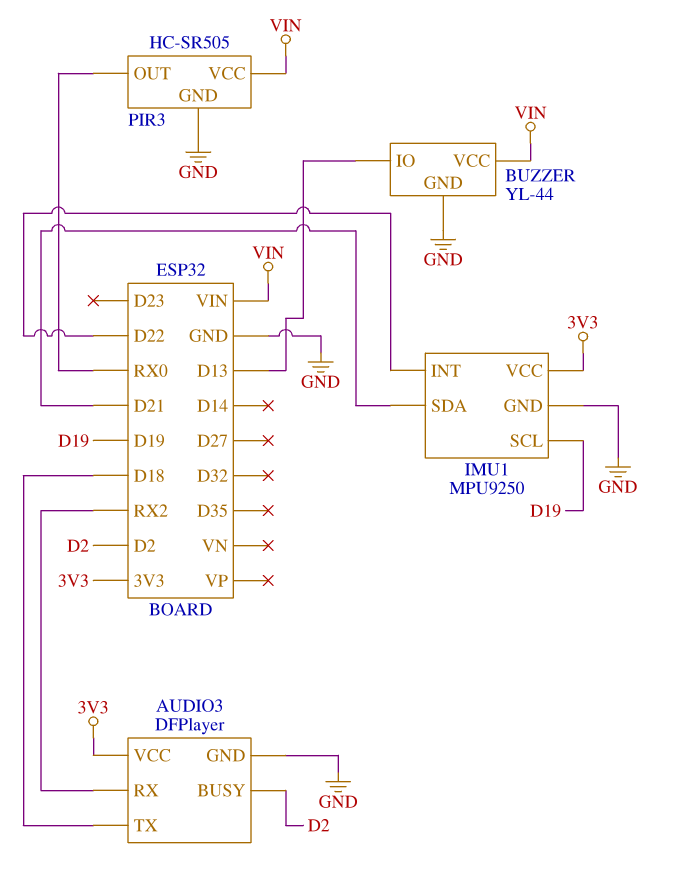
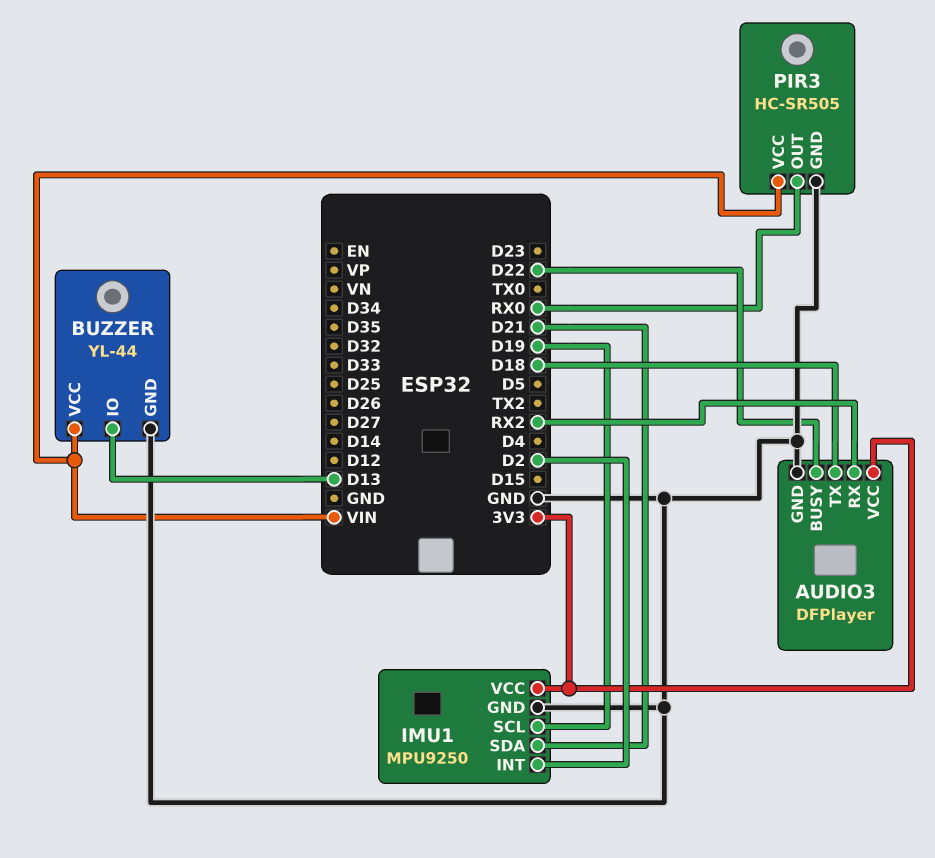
AUDIO3 pin BUSY: D2 -> D22
IMU1 pin INT: D22 -> D2

